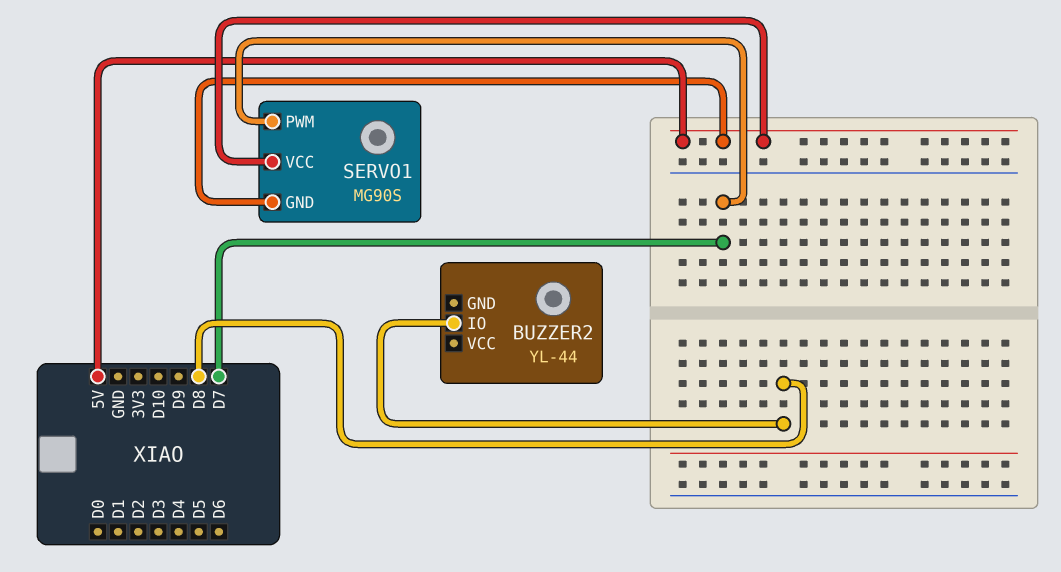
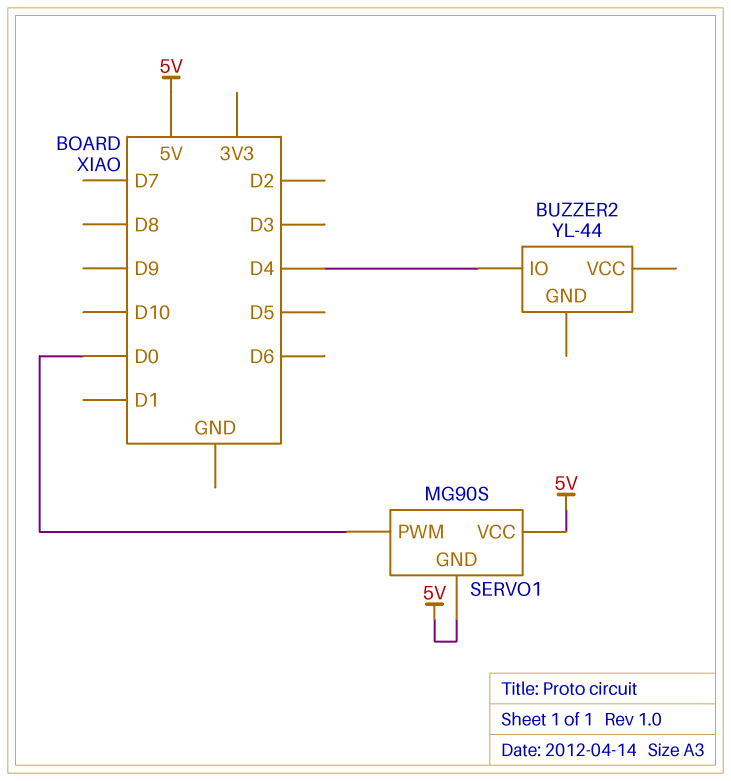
BUZZER2 pin IO: D8 -> D4
SERVO1 pin PWM: D7 -> D0

